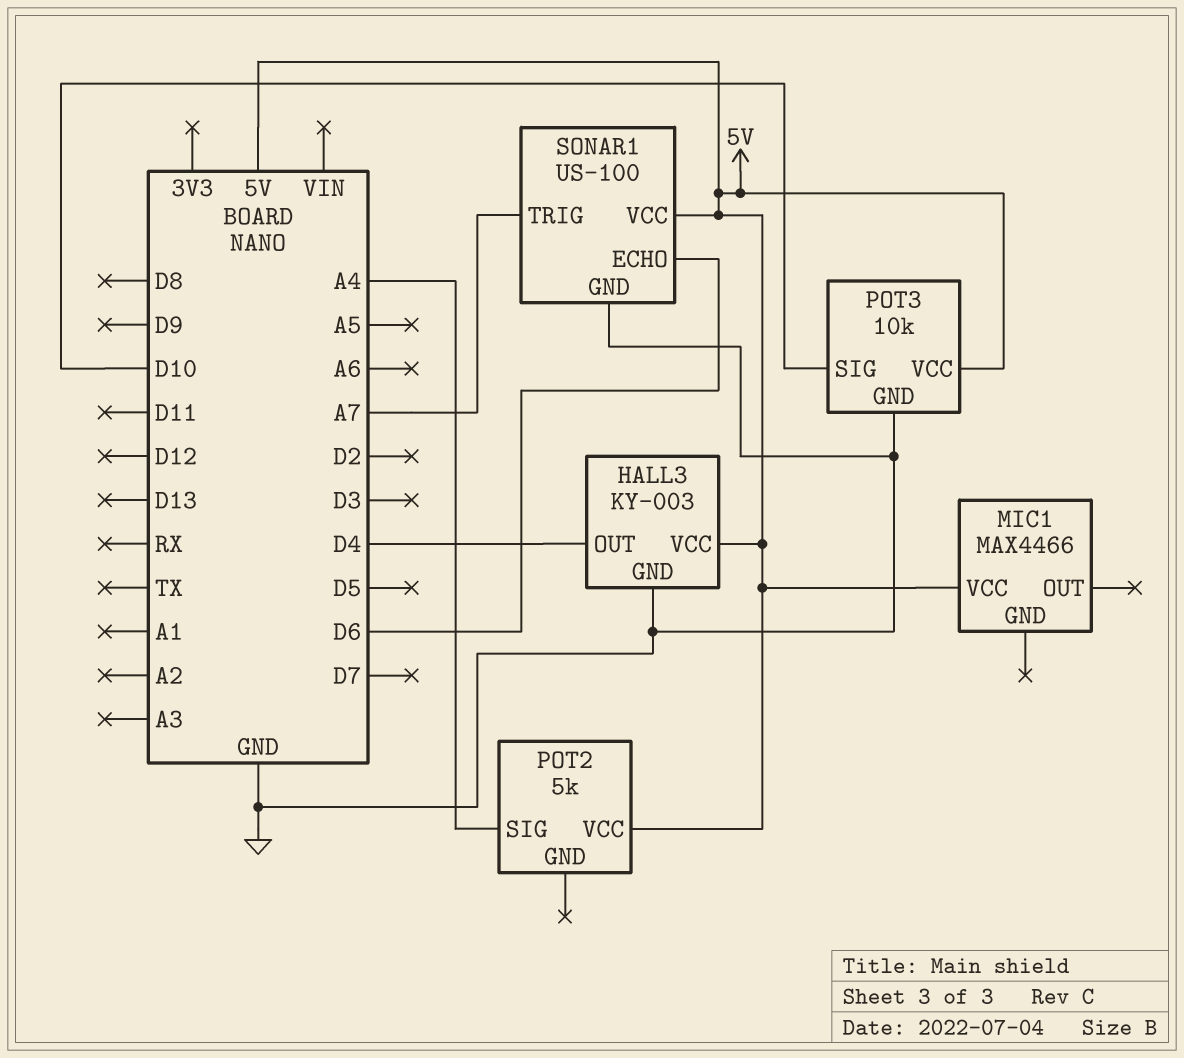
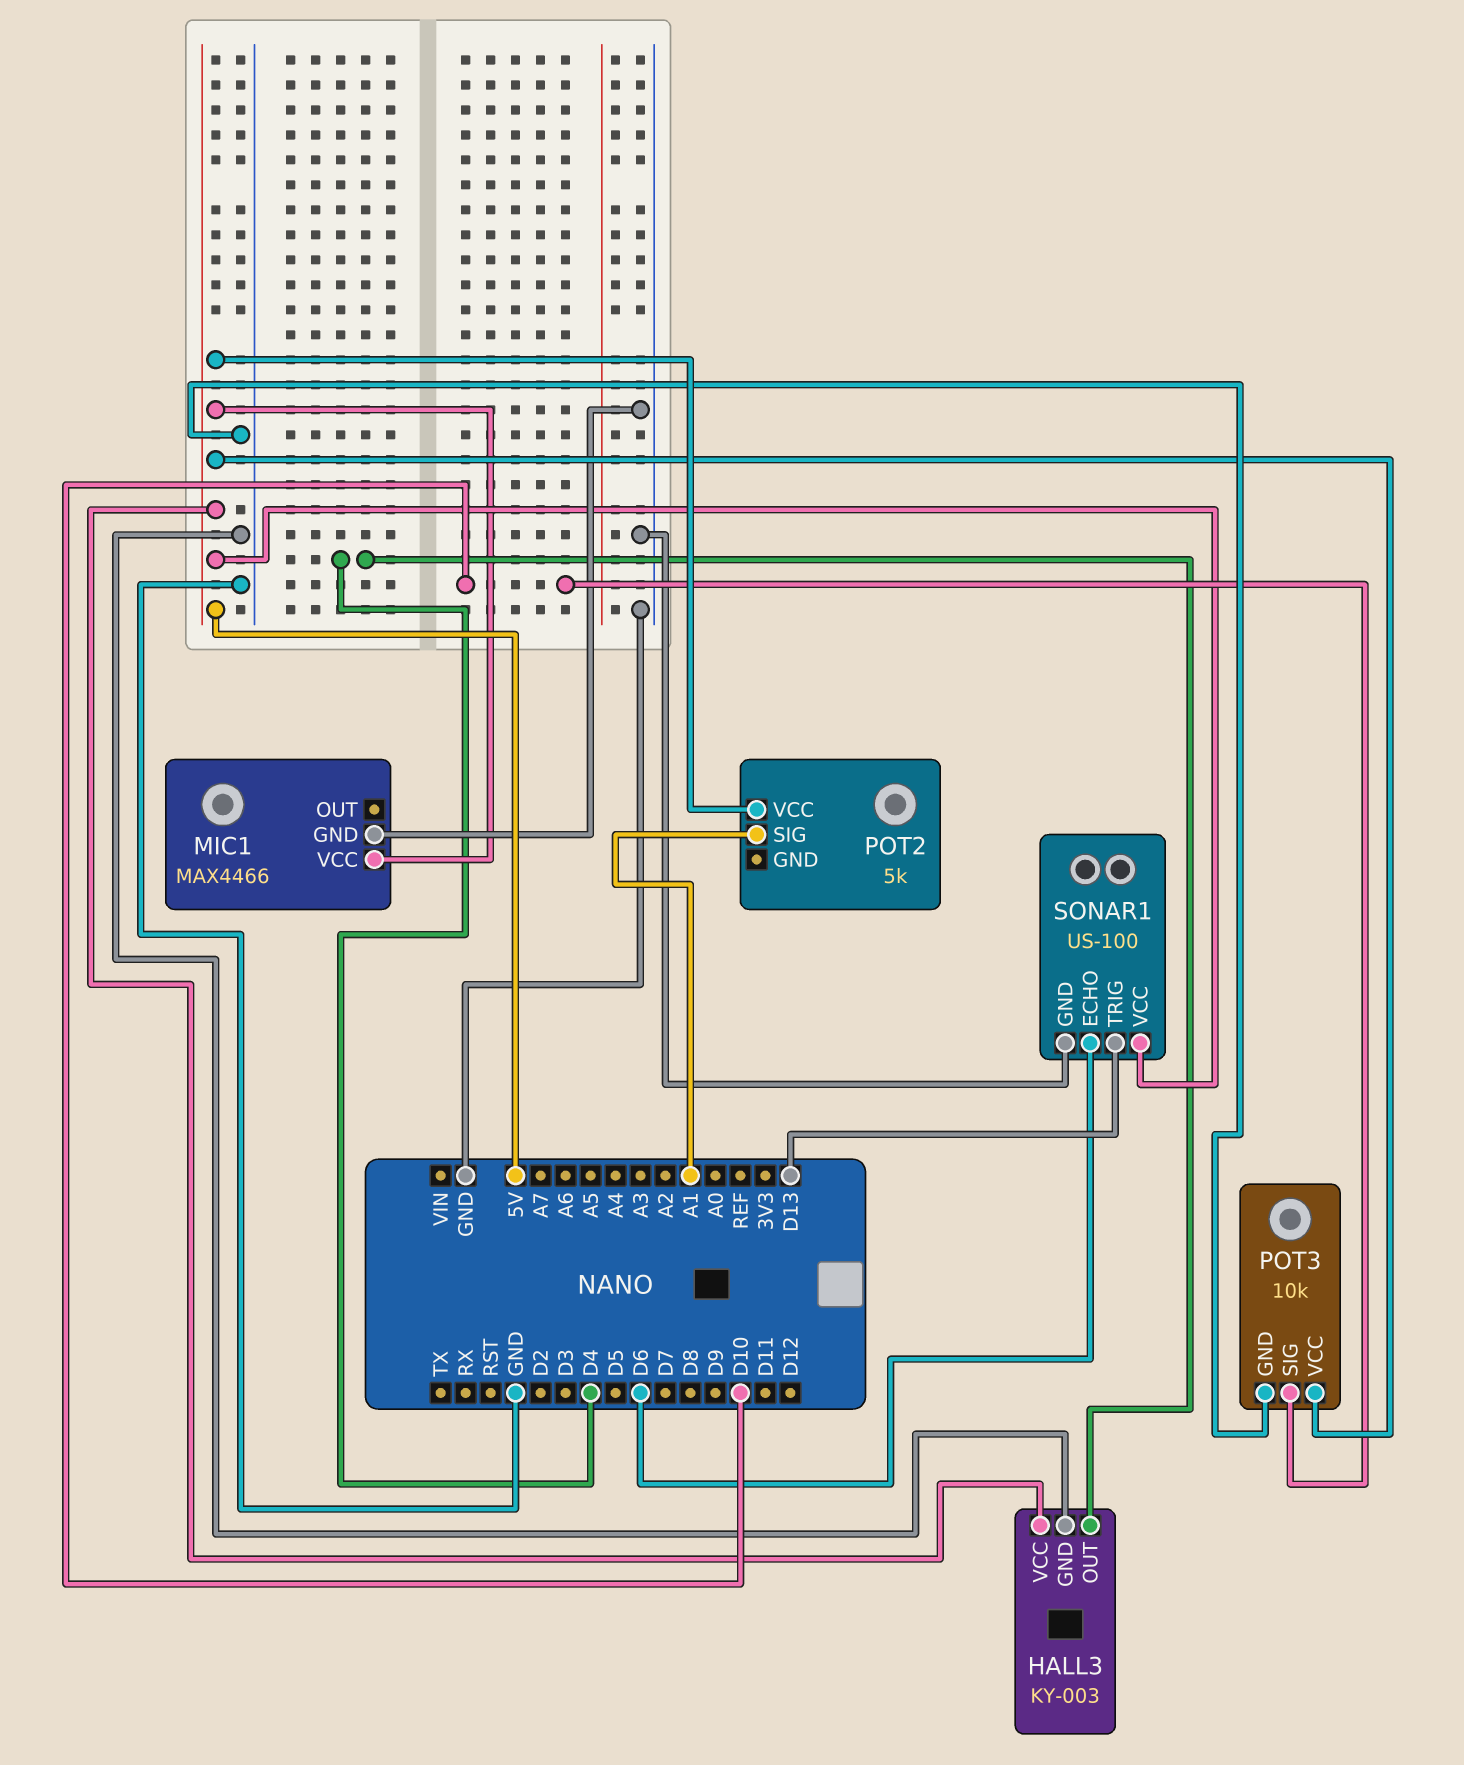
MIC1 pin GND: none -> GND
POT2 pin SIG: A4 -> A1
SONAR1 pin TRIG: A7 -> D13

